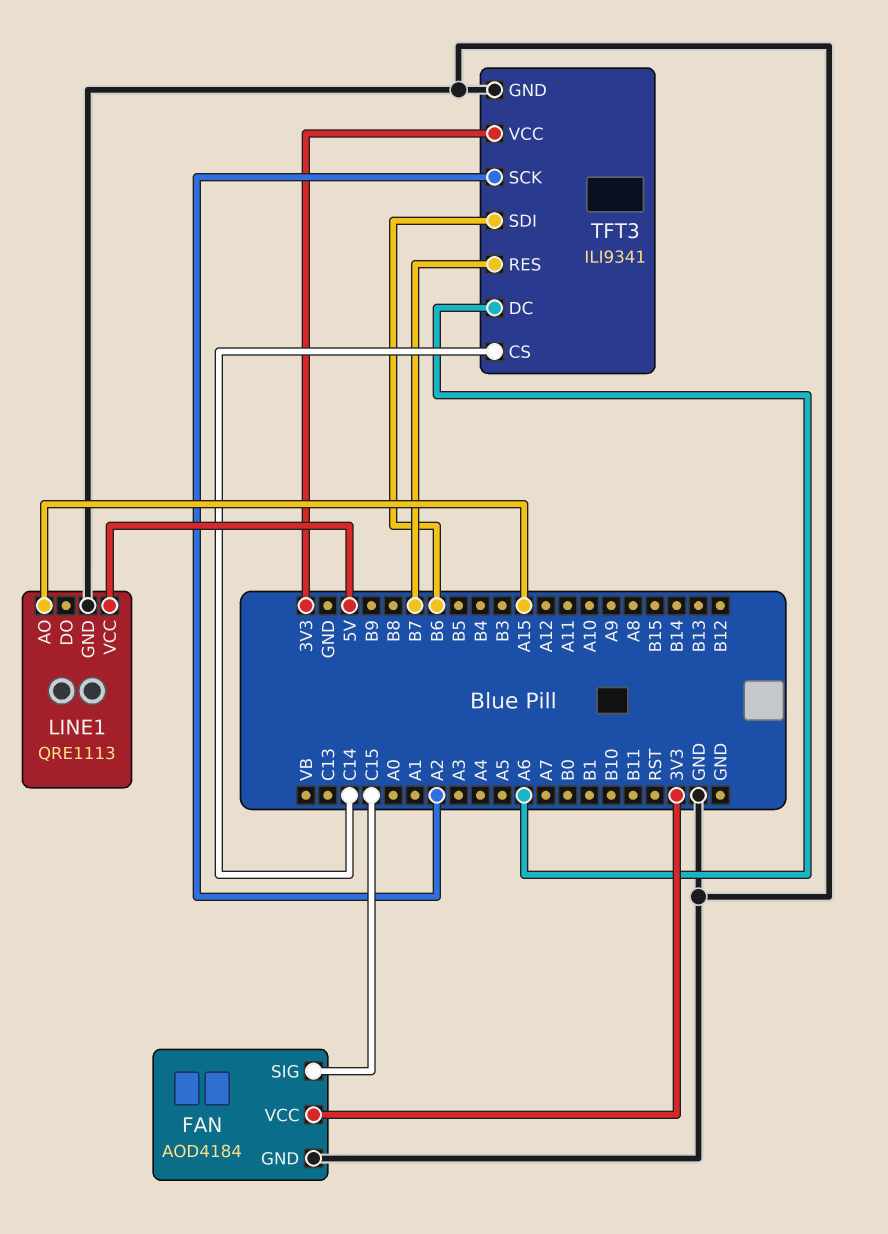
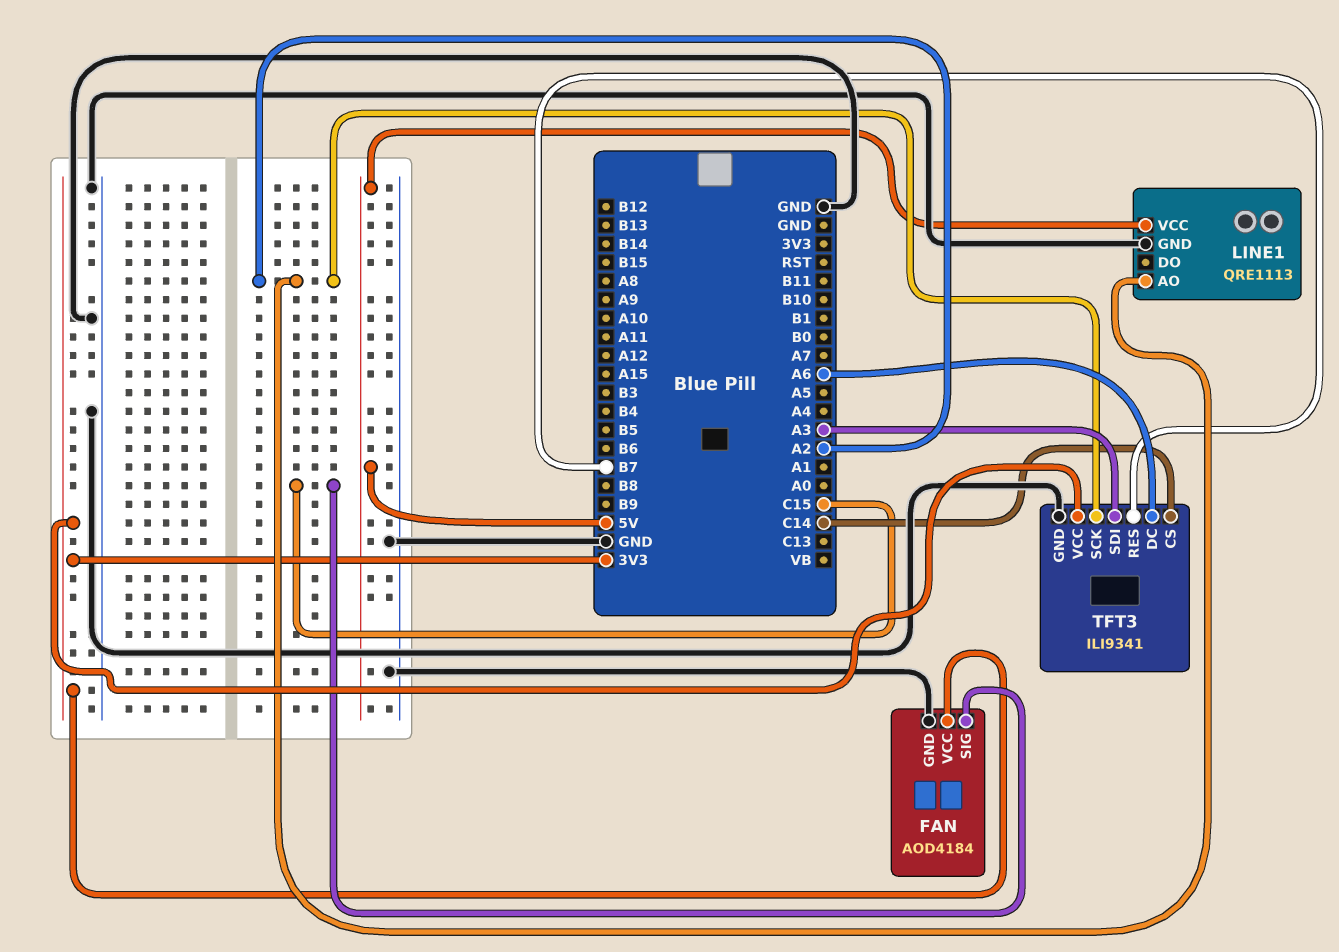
LINE1 pin AO: A15 -> A2
TFT3 pin SDI: B6 -> A3

